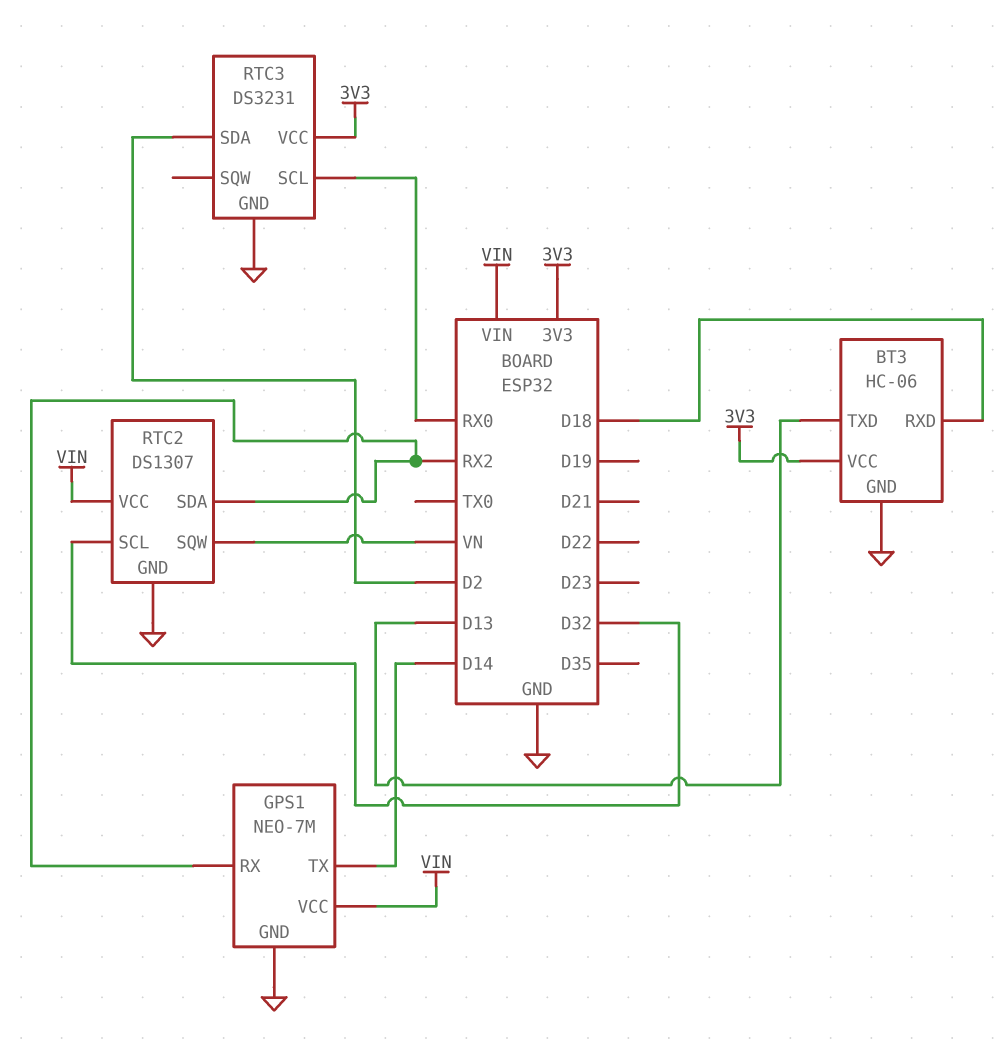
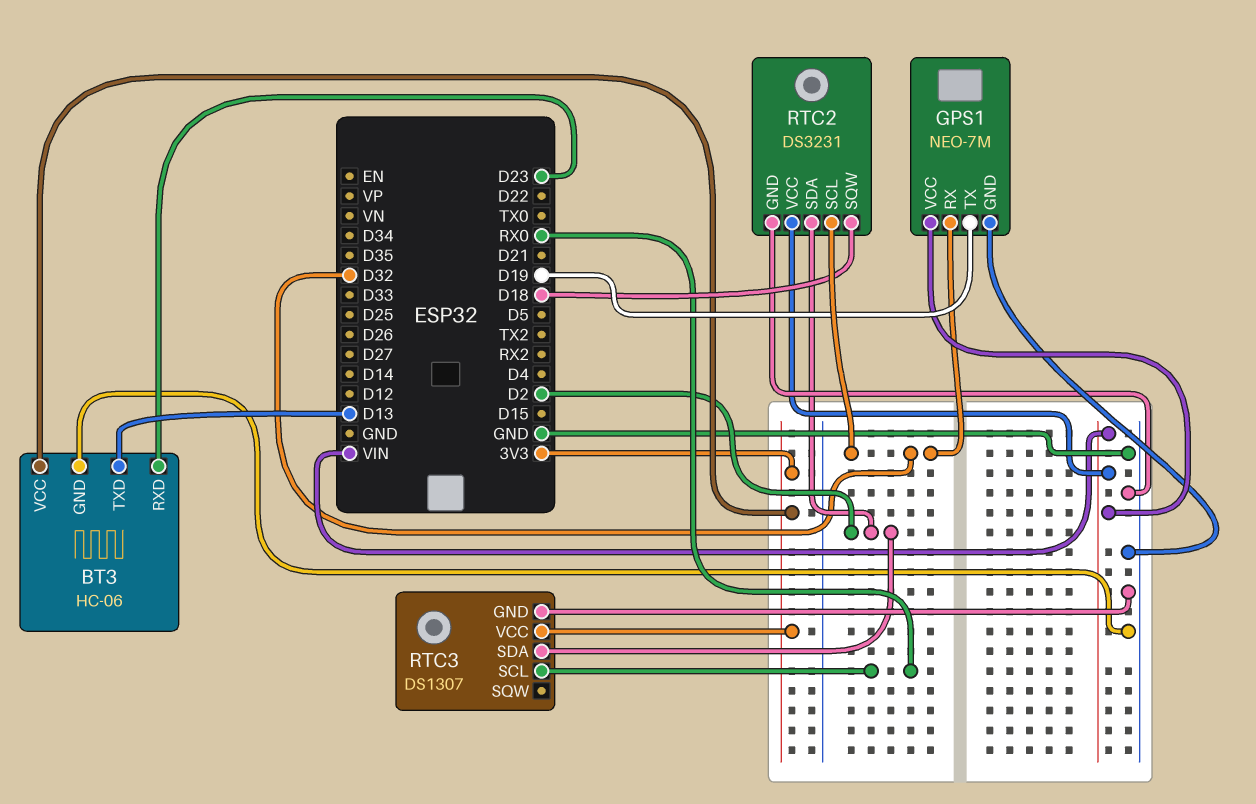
BT3 pin RXD: D18 -> D23
GPS1 pin RX: RX2 -> D32
GPS1 pin TX: D14 -> D19
RTC2: DS1307 -> DS3231
RTC2 pin SDA: RX2 -> D2
RTC2 pin SQW: VN -> D18
RTC3: DS3231 -> DS1307

